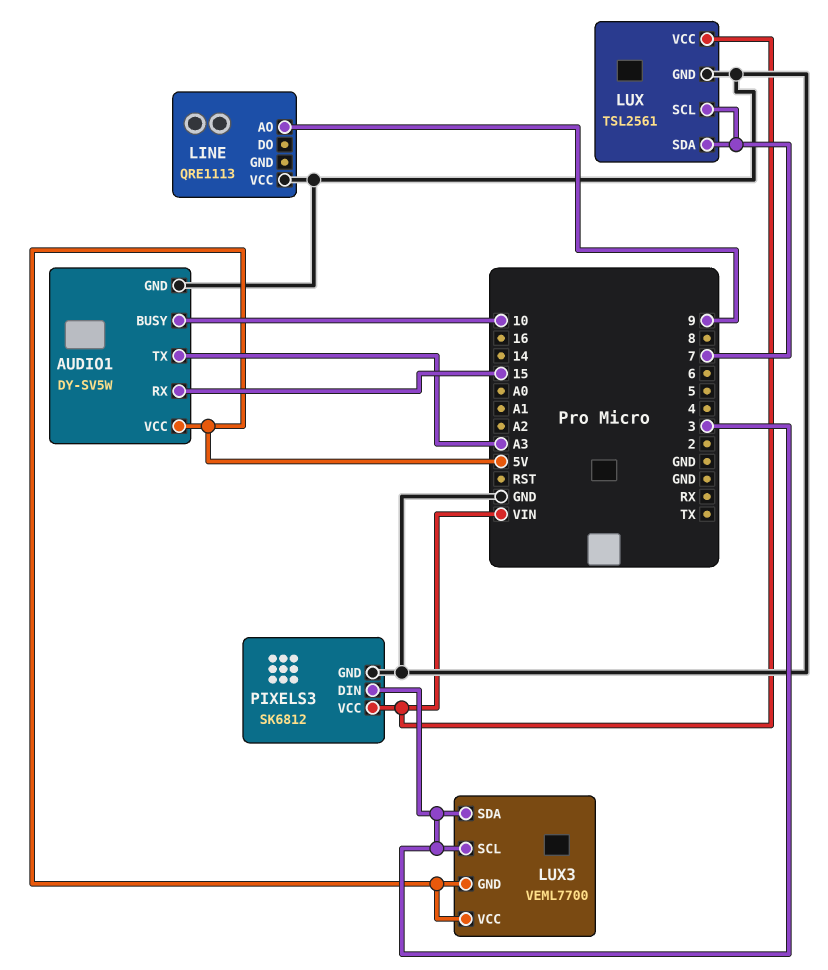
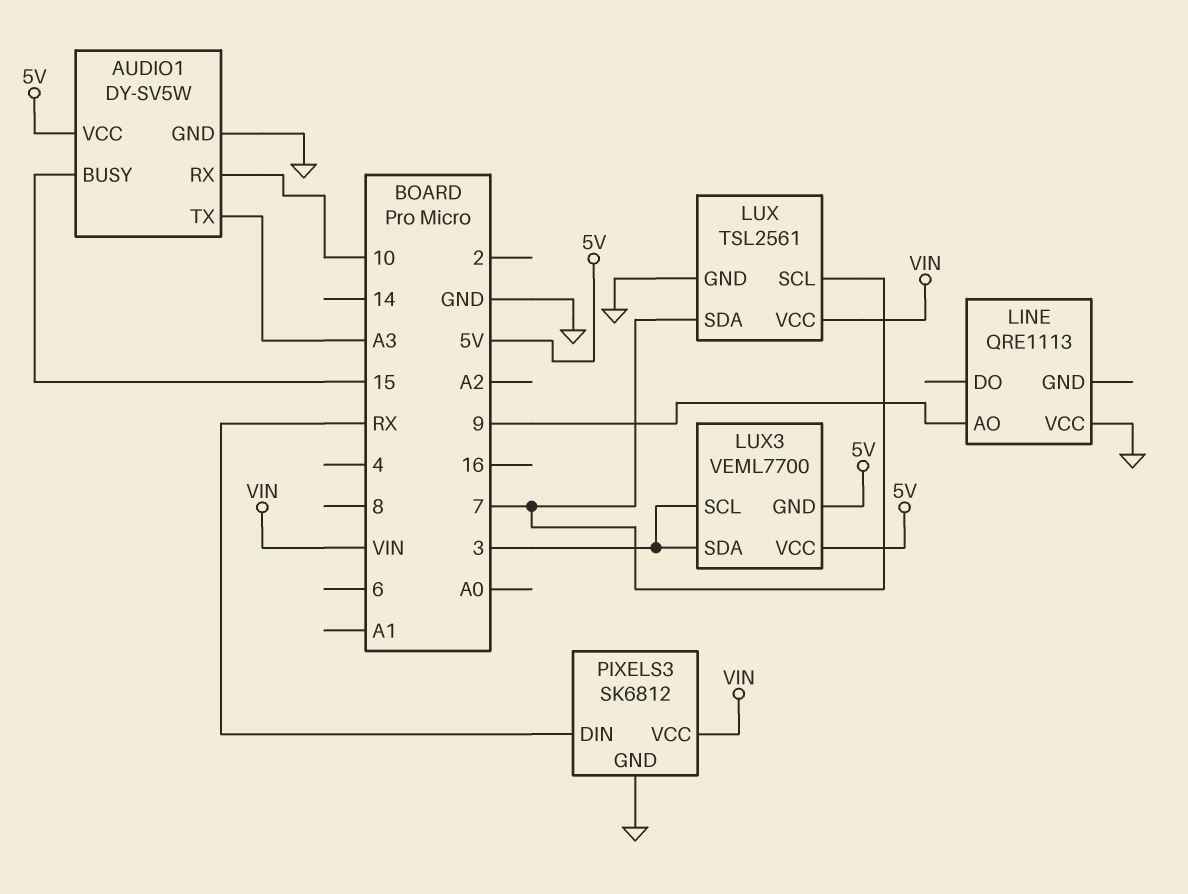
AUDIO1 pin BUSY: 10 -> 15
AUDIO1 pin RX: 15 -> 10
PIXELS3 pin DIN: 3 -> RX

